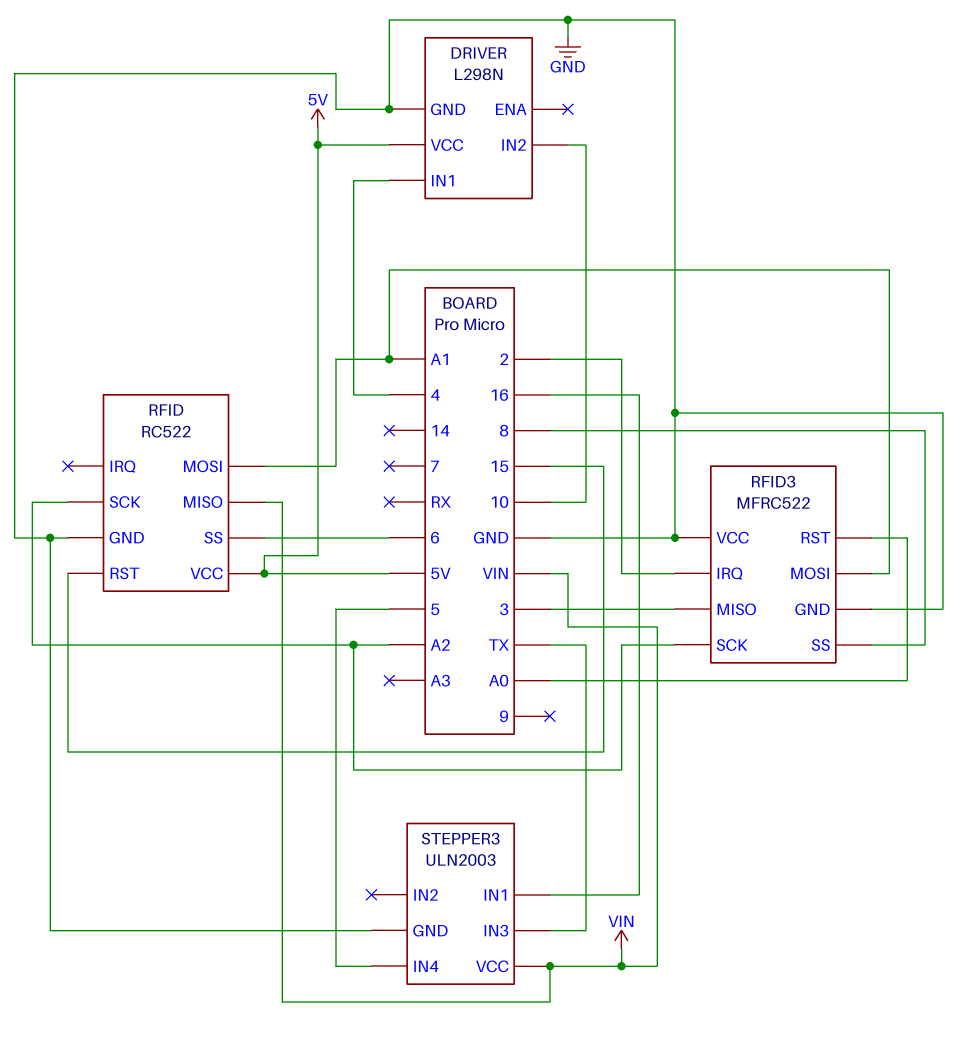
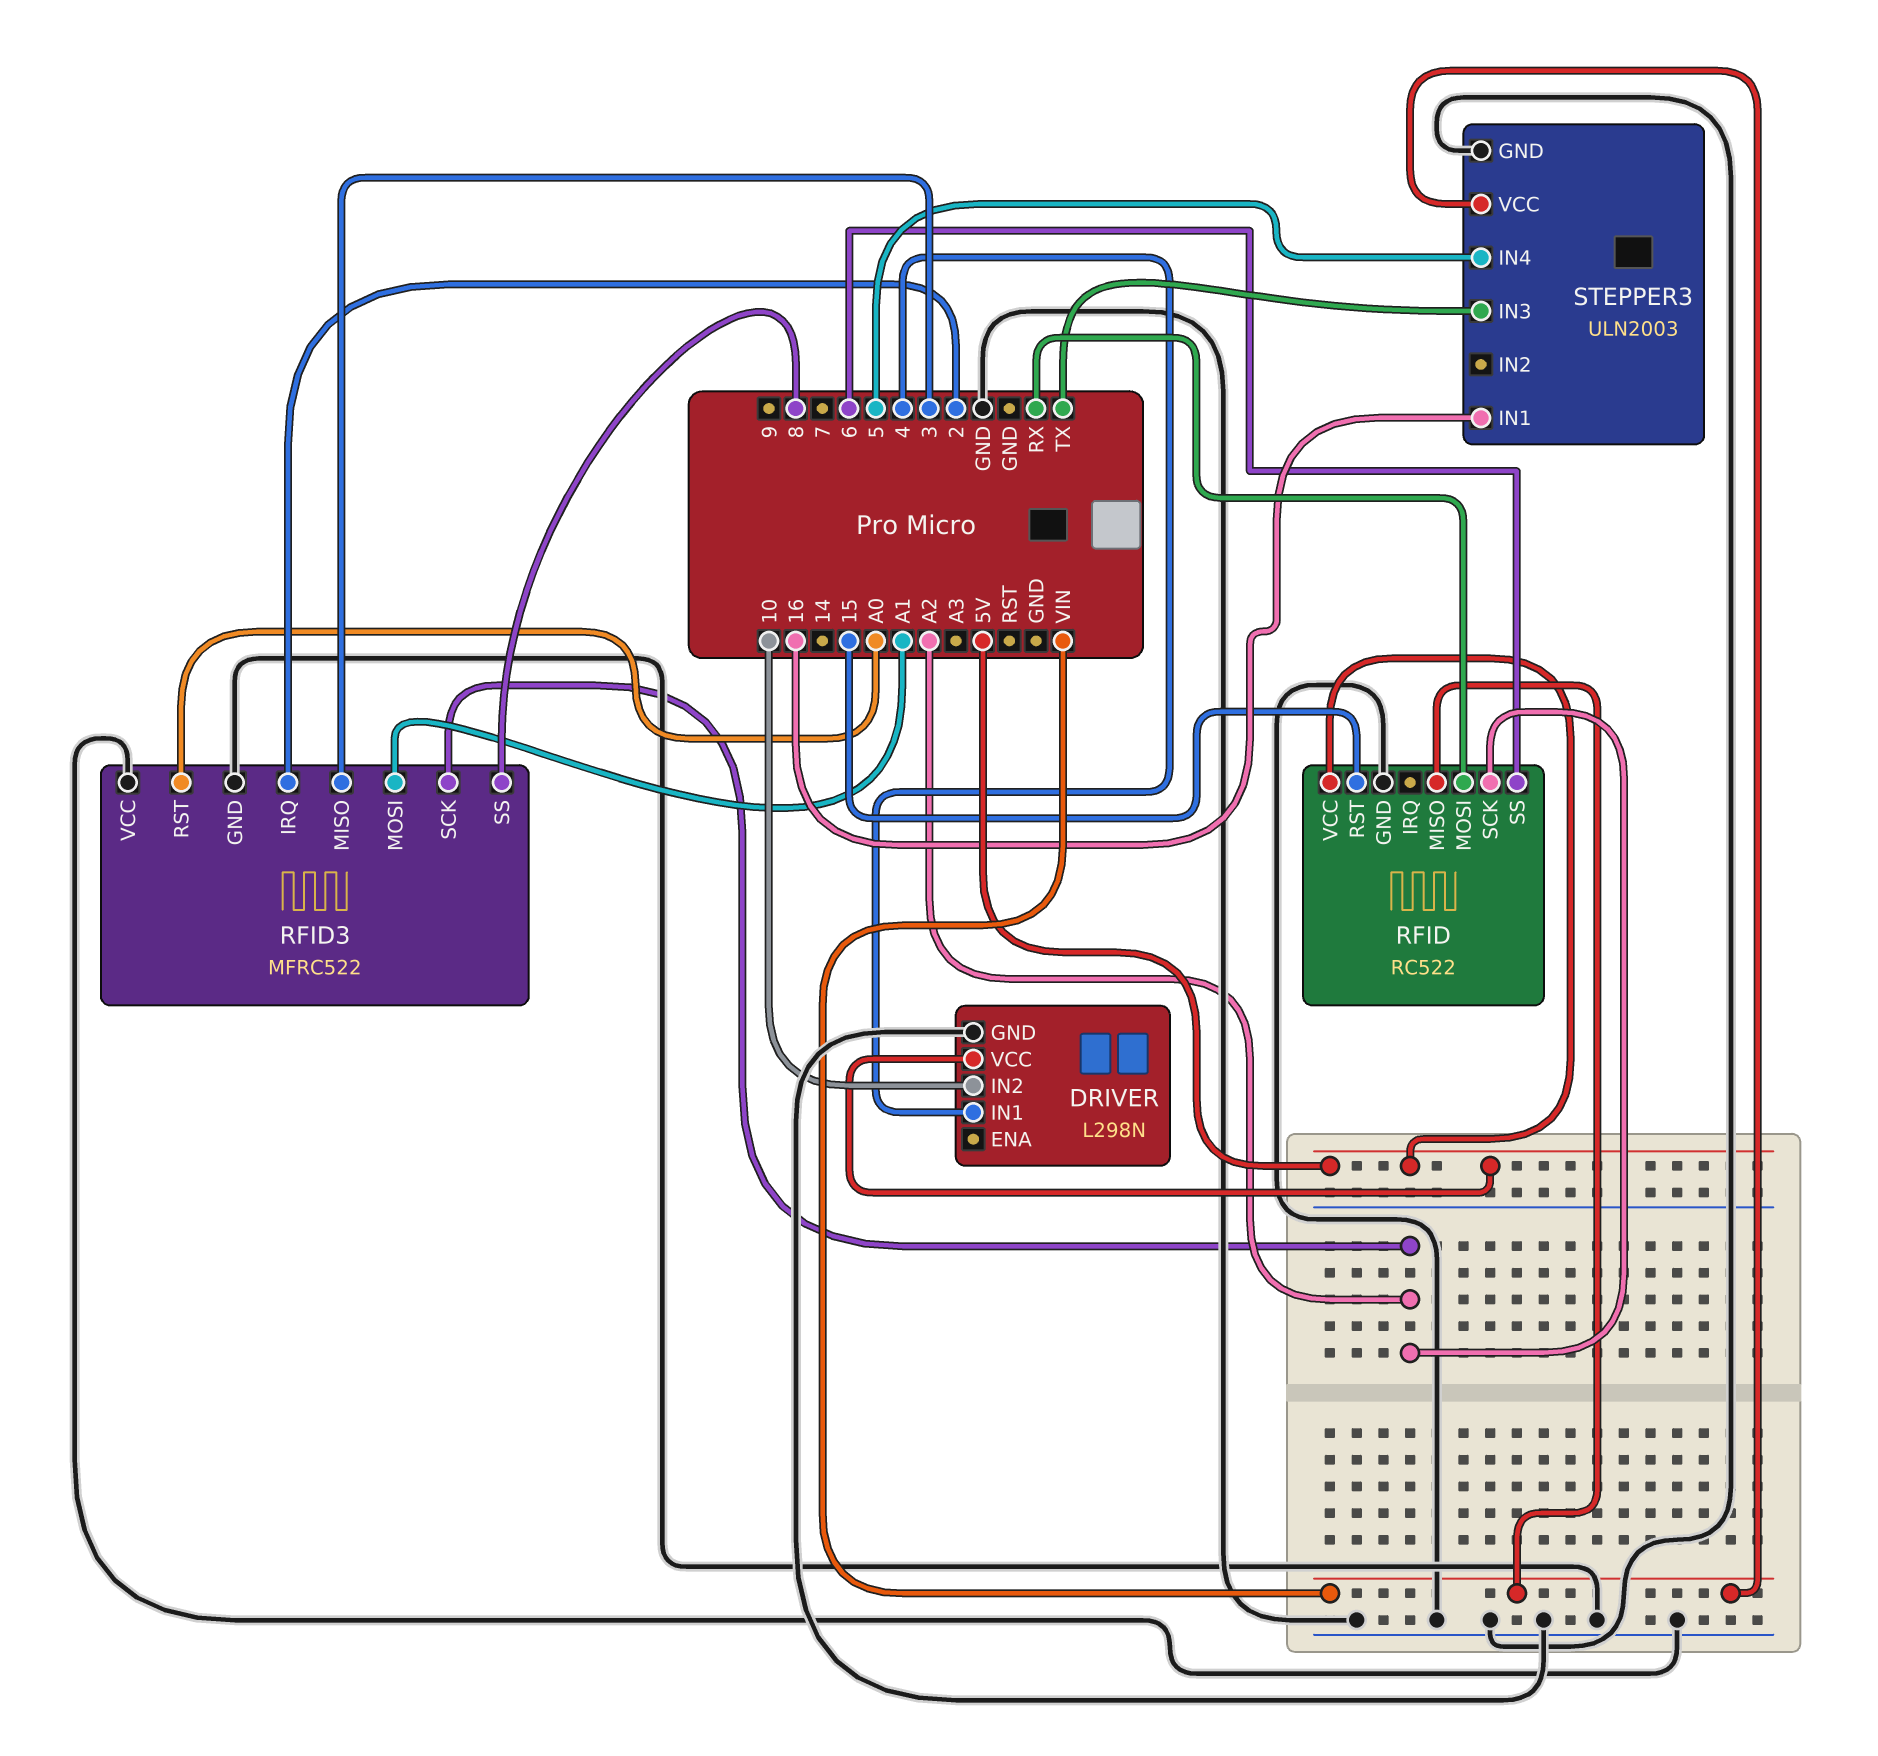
RFID pin MOSI: A1 -> RX

